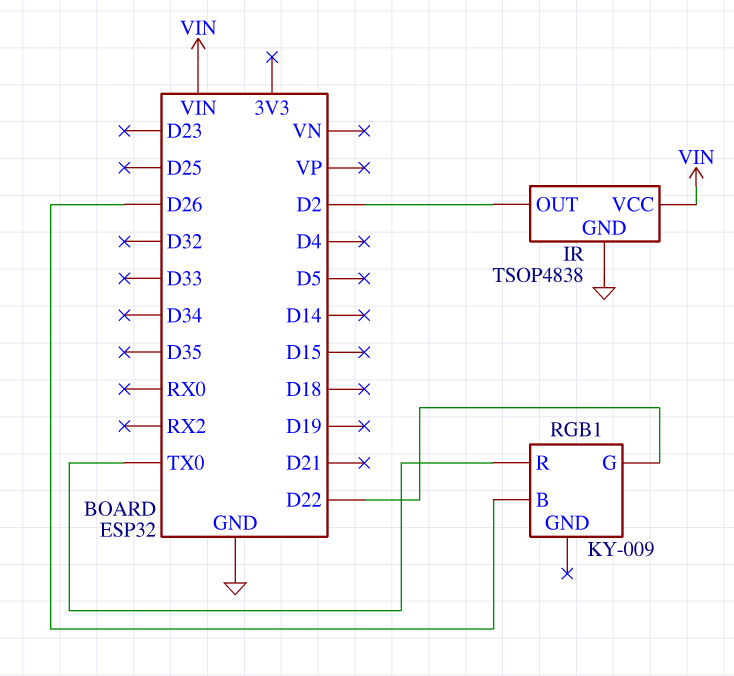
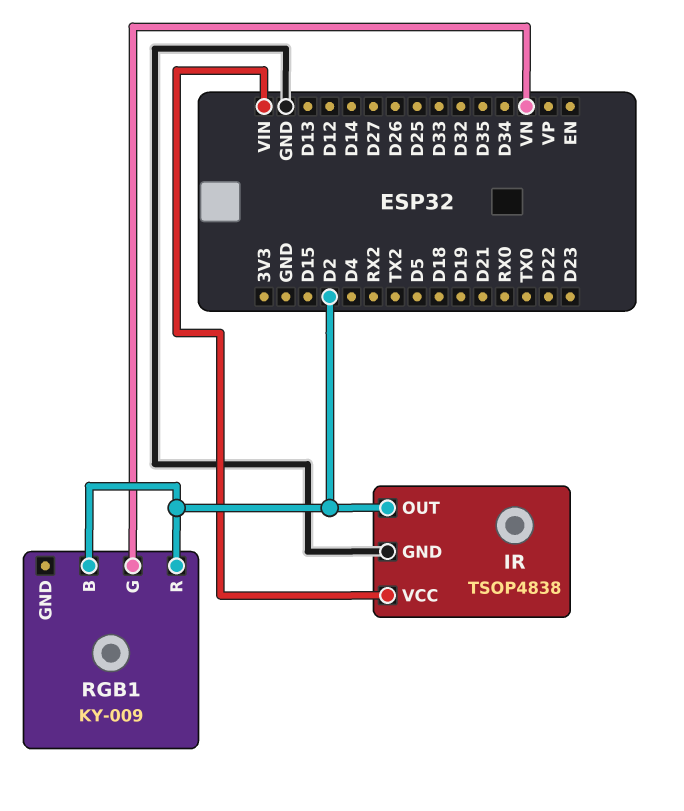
RGB1 pin B: D26 -> D2
RGB1 pin G: D22 -> VN
RGB1 pin R: TX0 -> D2

